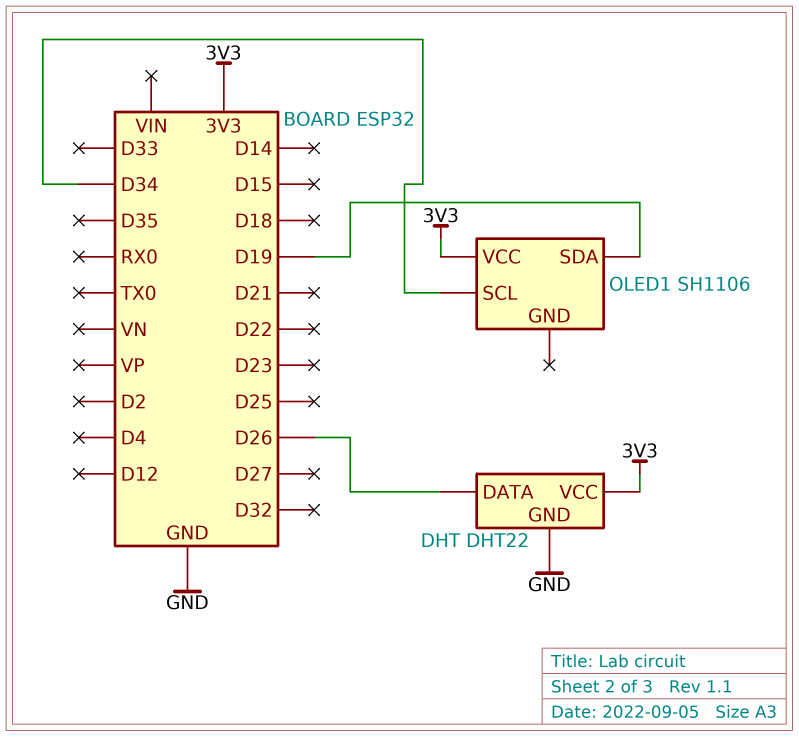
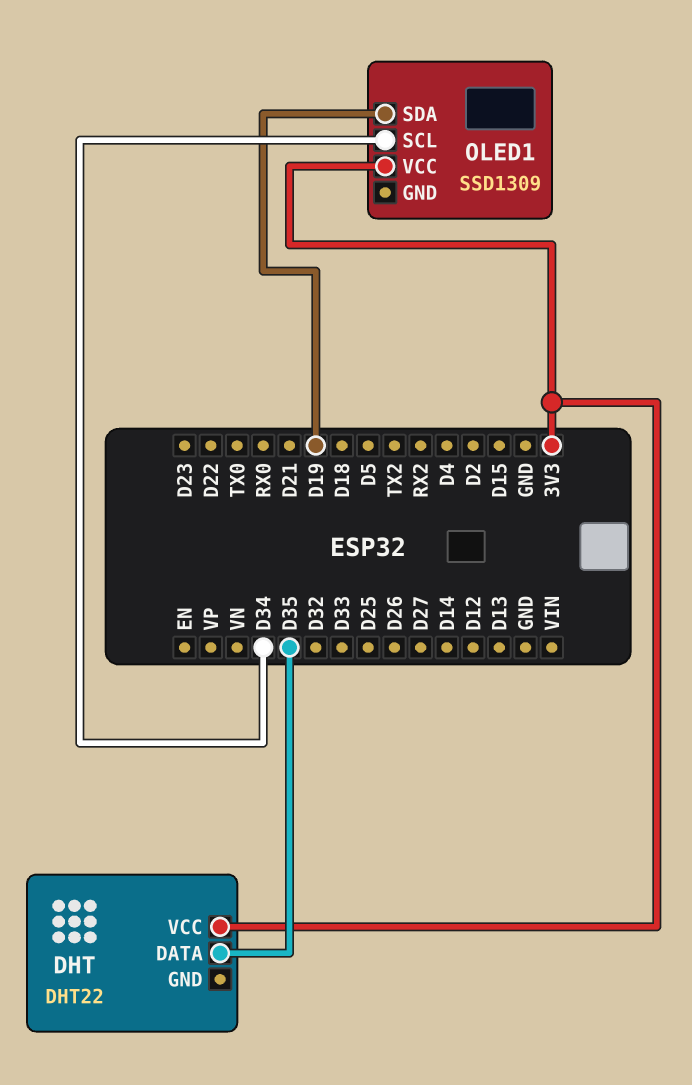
DHT pin DATA: D26 -> D35
DHT pin GND: GND -> none
OLED1: SH1106 -> SSD1309

